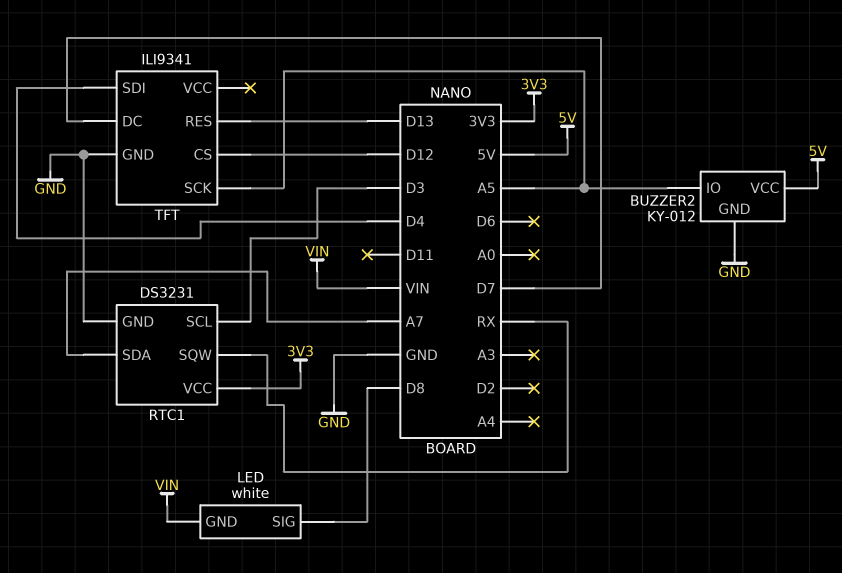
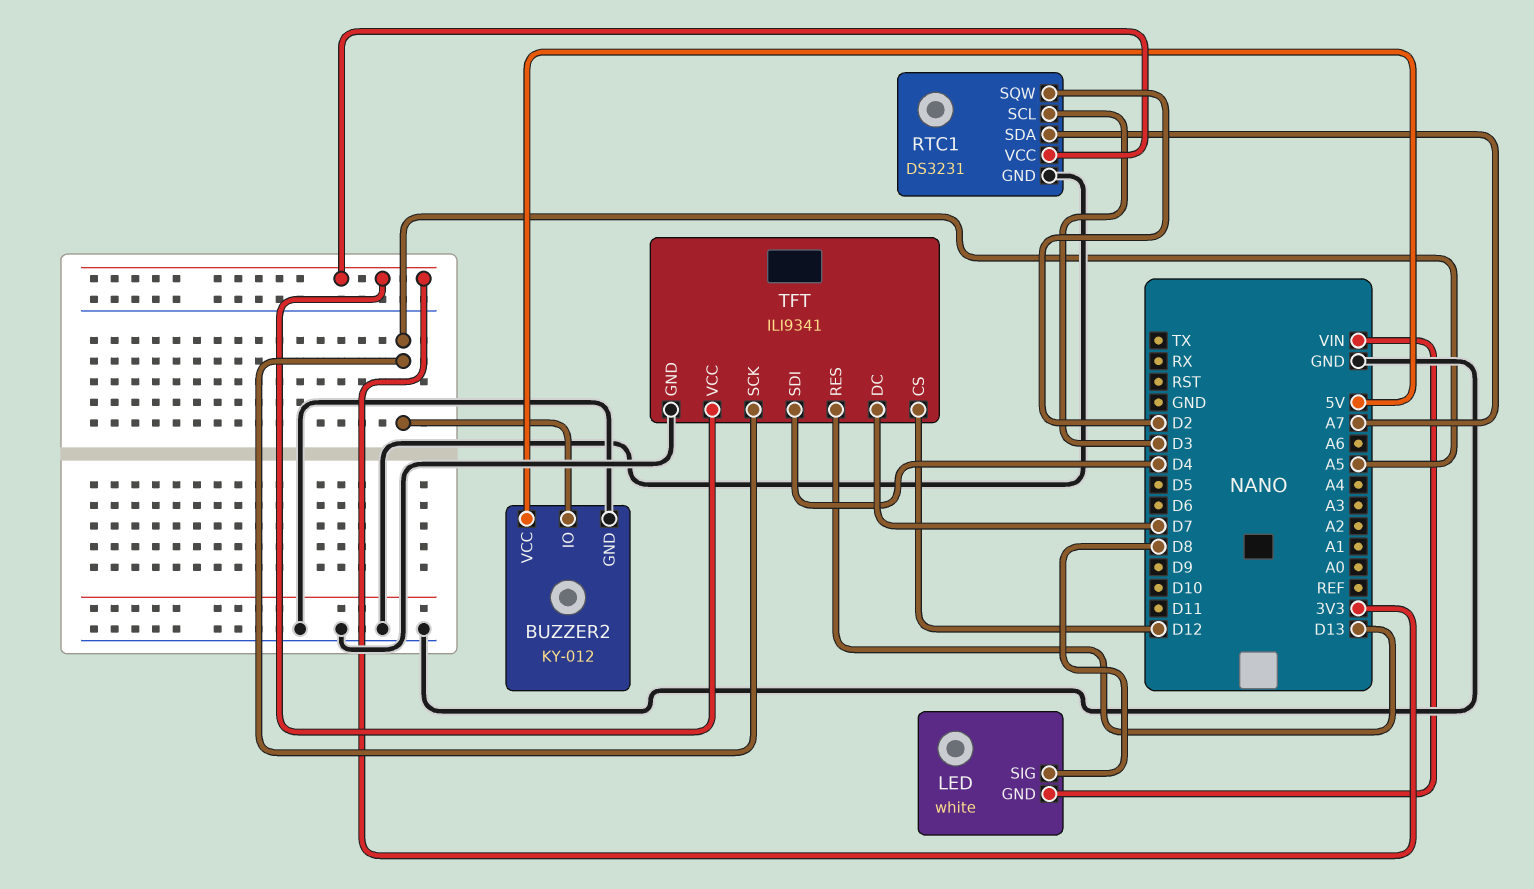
RTC1 pin SQW: RX -> D2
TFT pin VCC: none -> 3V3

